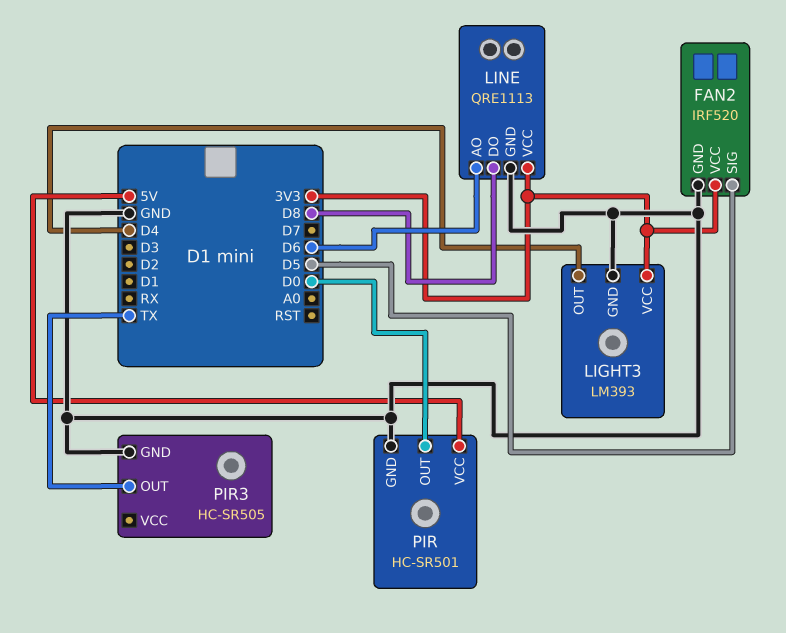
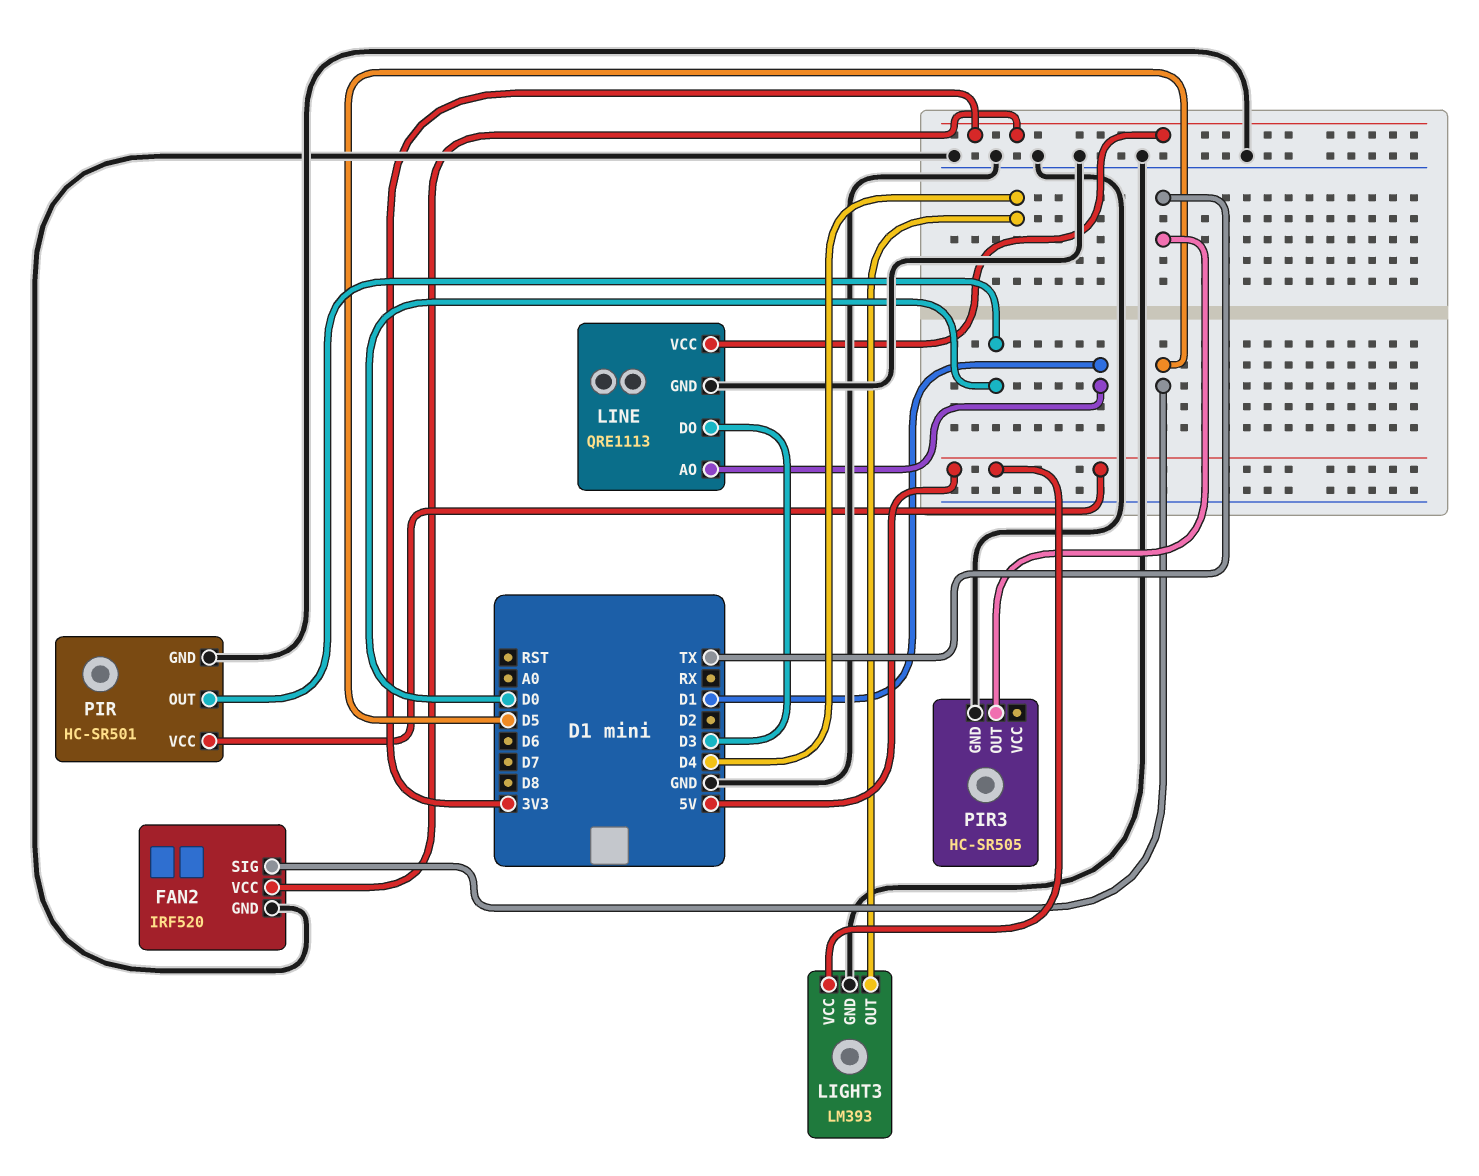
LIGHT3 pin VCC: 3V3 -> 5V
LINE pin AO: D6 -> D1
LINE pin DO: D8 -> D3

